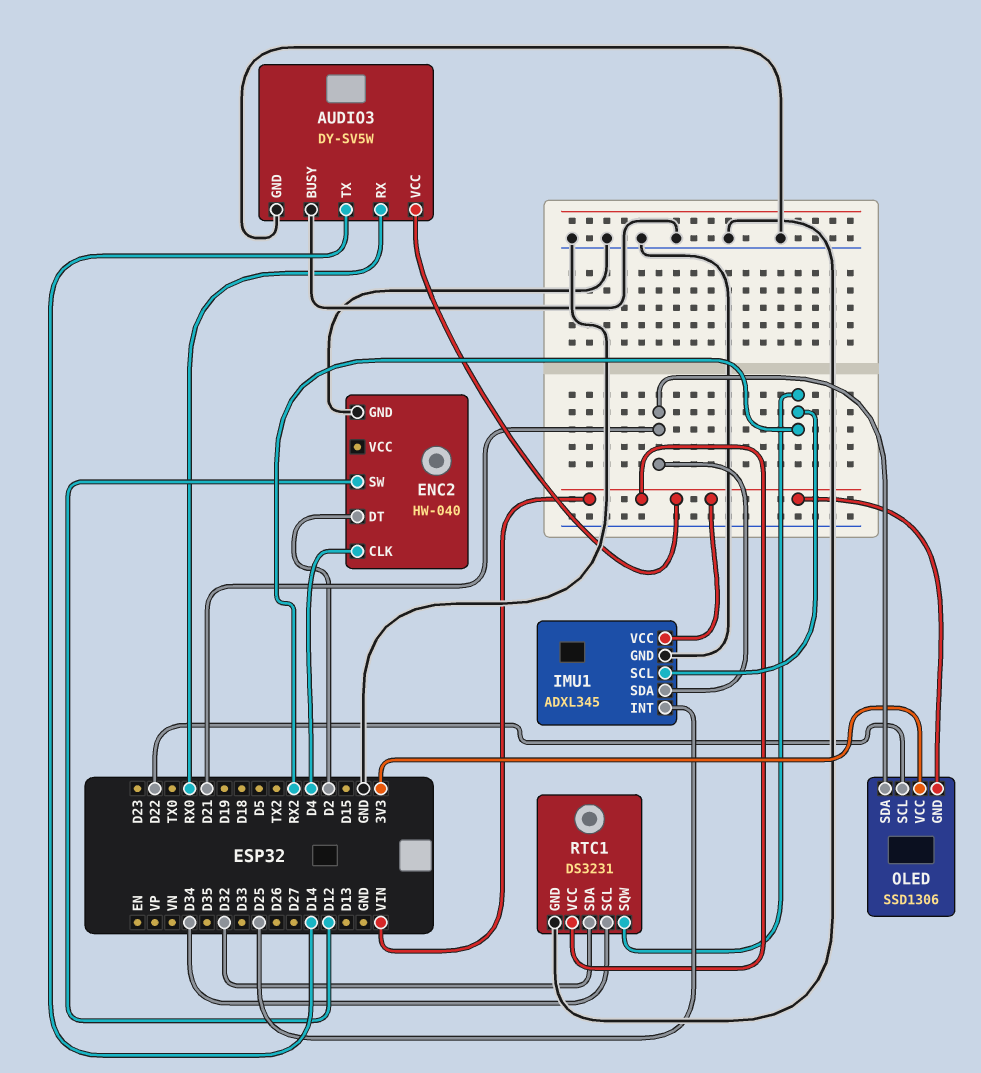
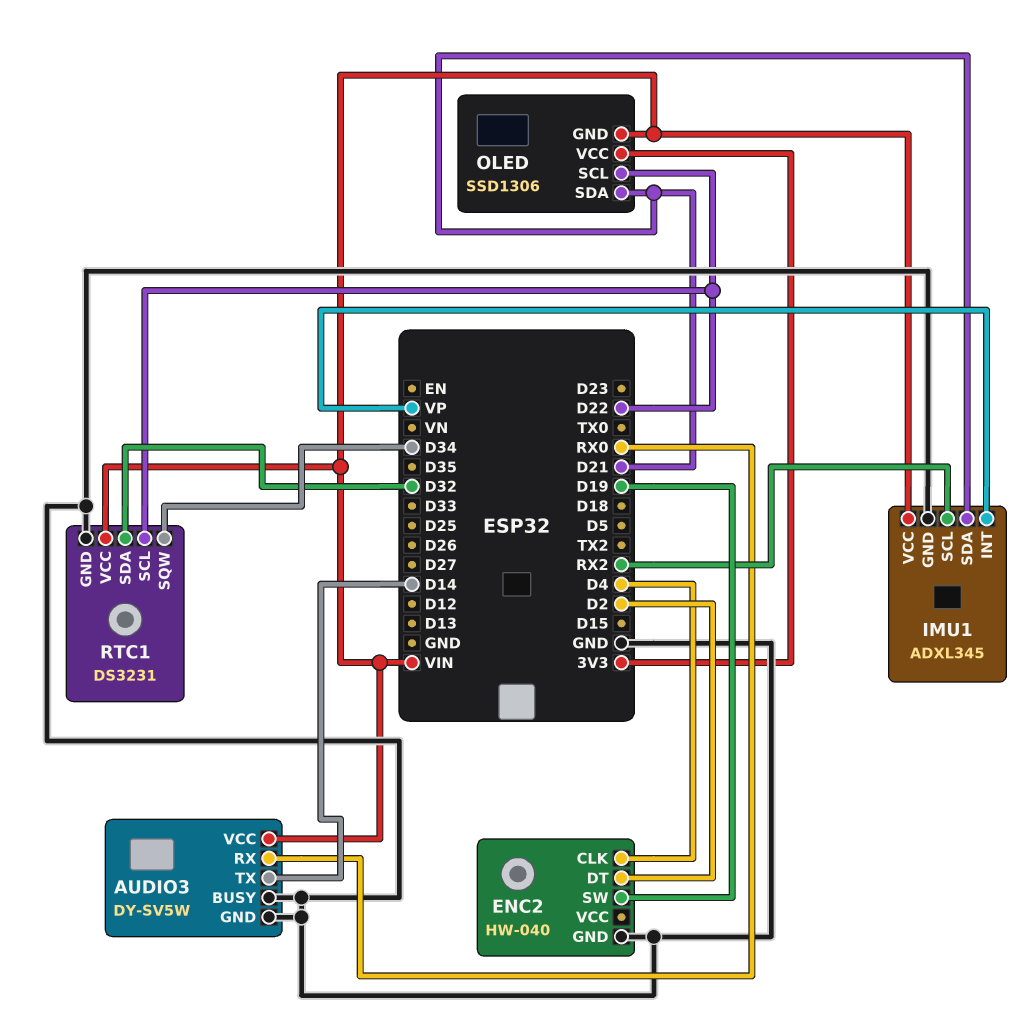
ENC2 pin SW: D12 -> D19
IMU1 pin INT: D25 -> VP
RTC1 pin SCL: D34 -> D22
RTC1 pin SQW: RX2 -> D34

